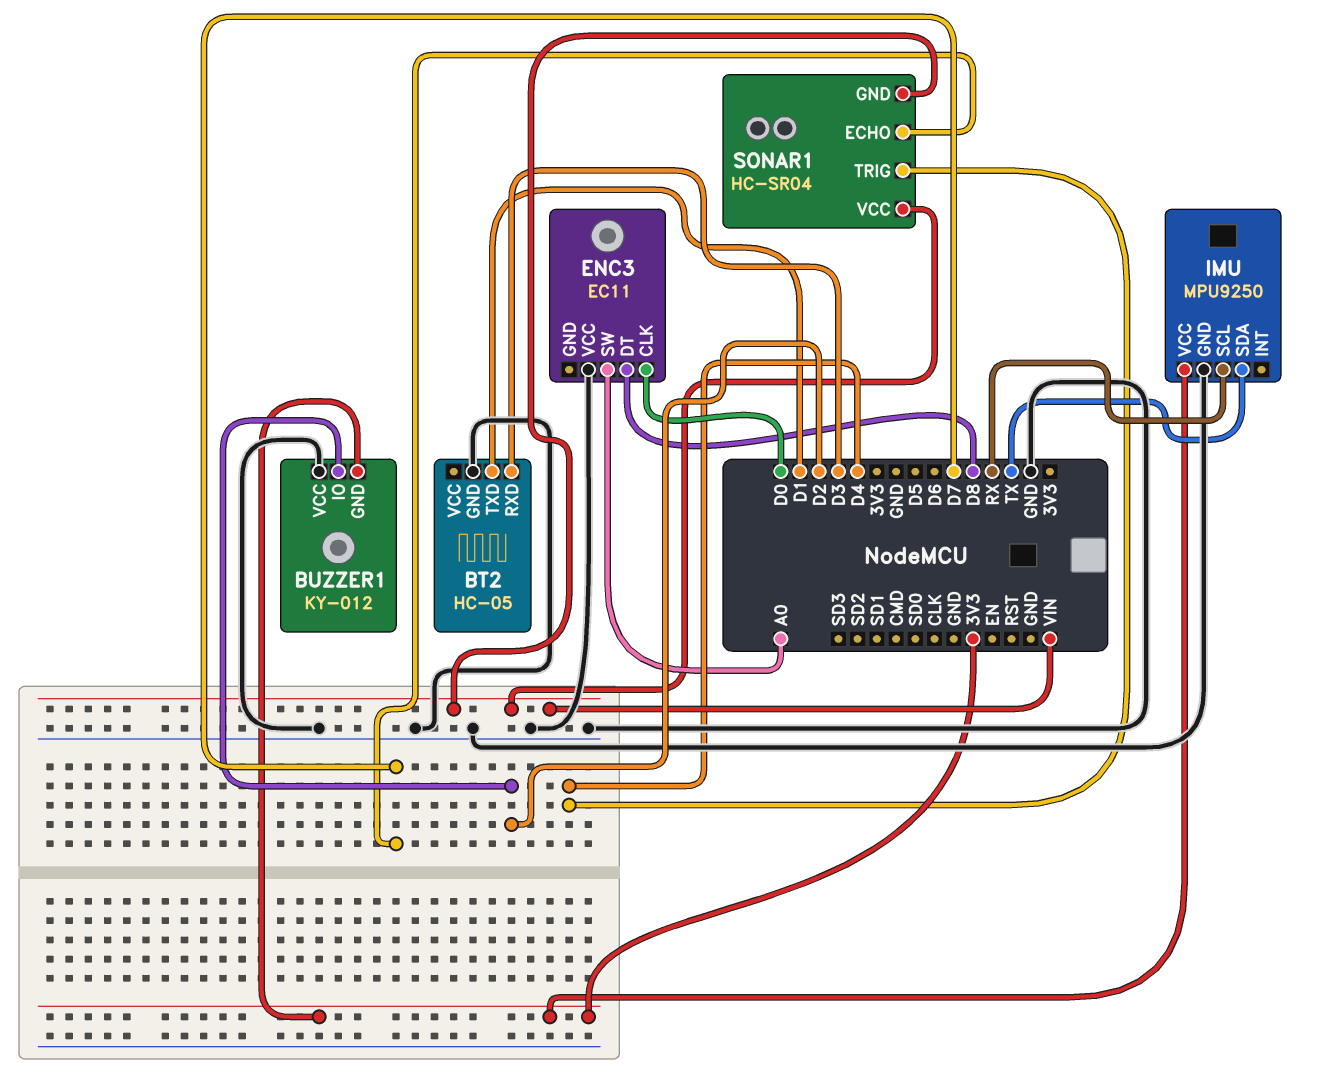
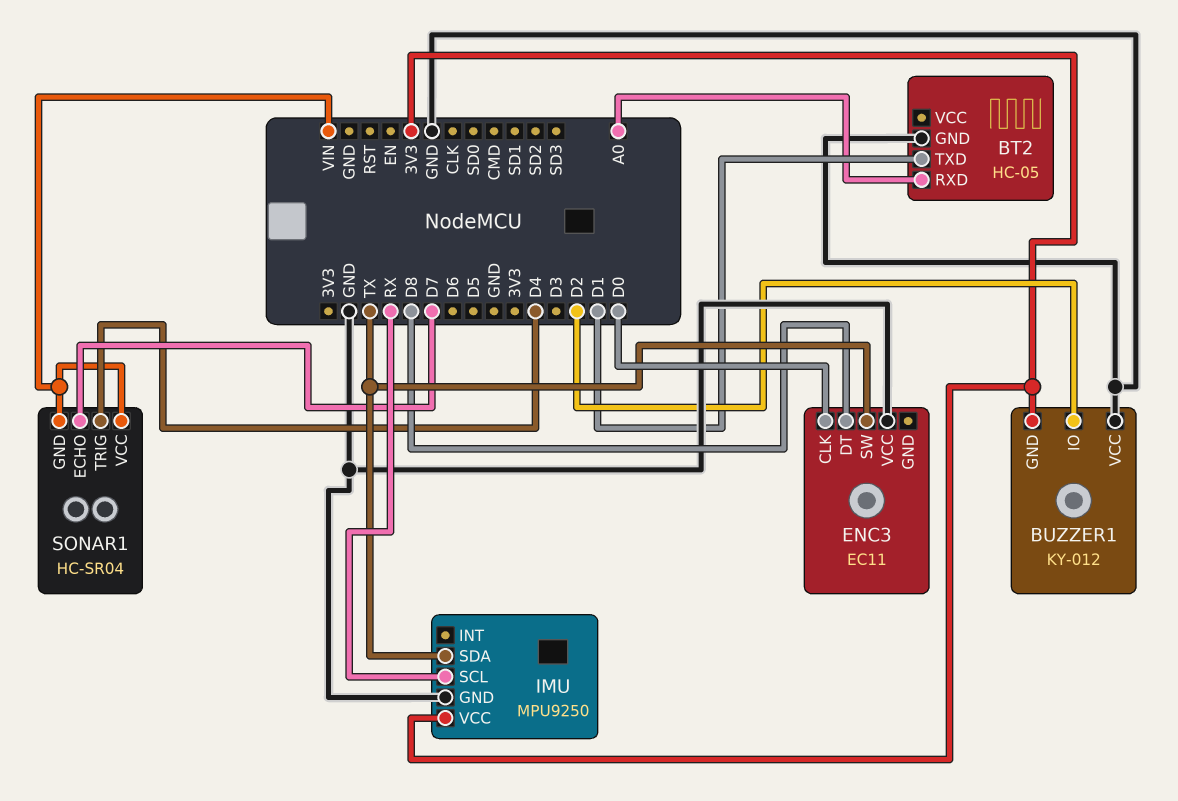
BT2 pin RXD: D3 -> A0
ENC3 pin SW: A0 -> TX

